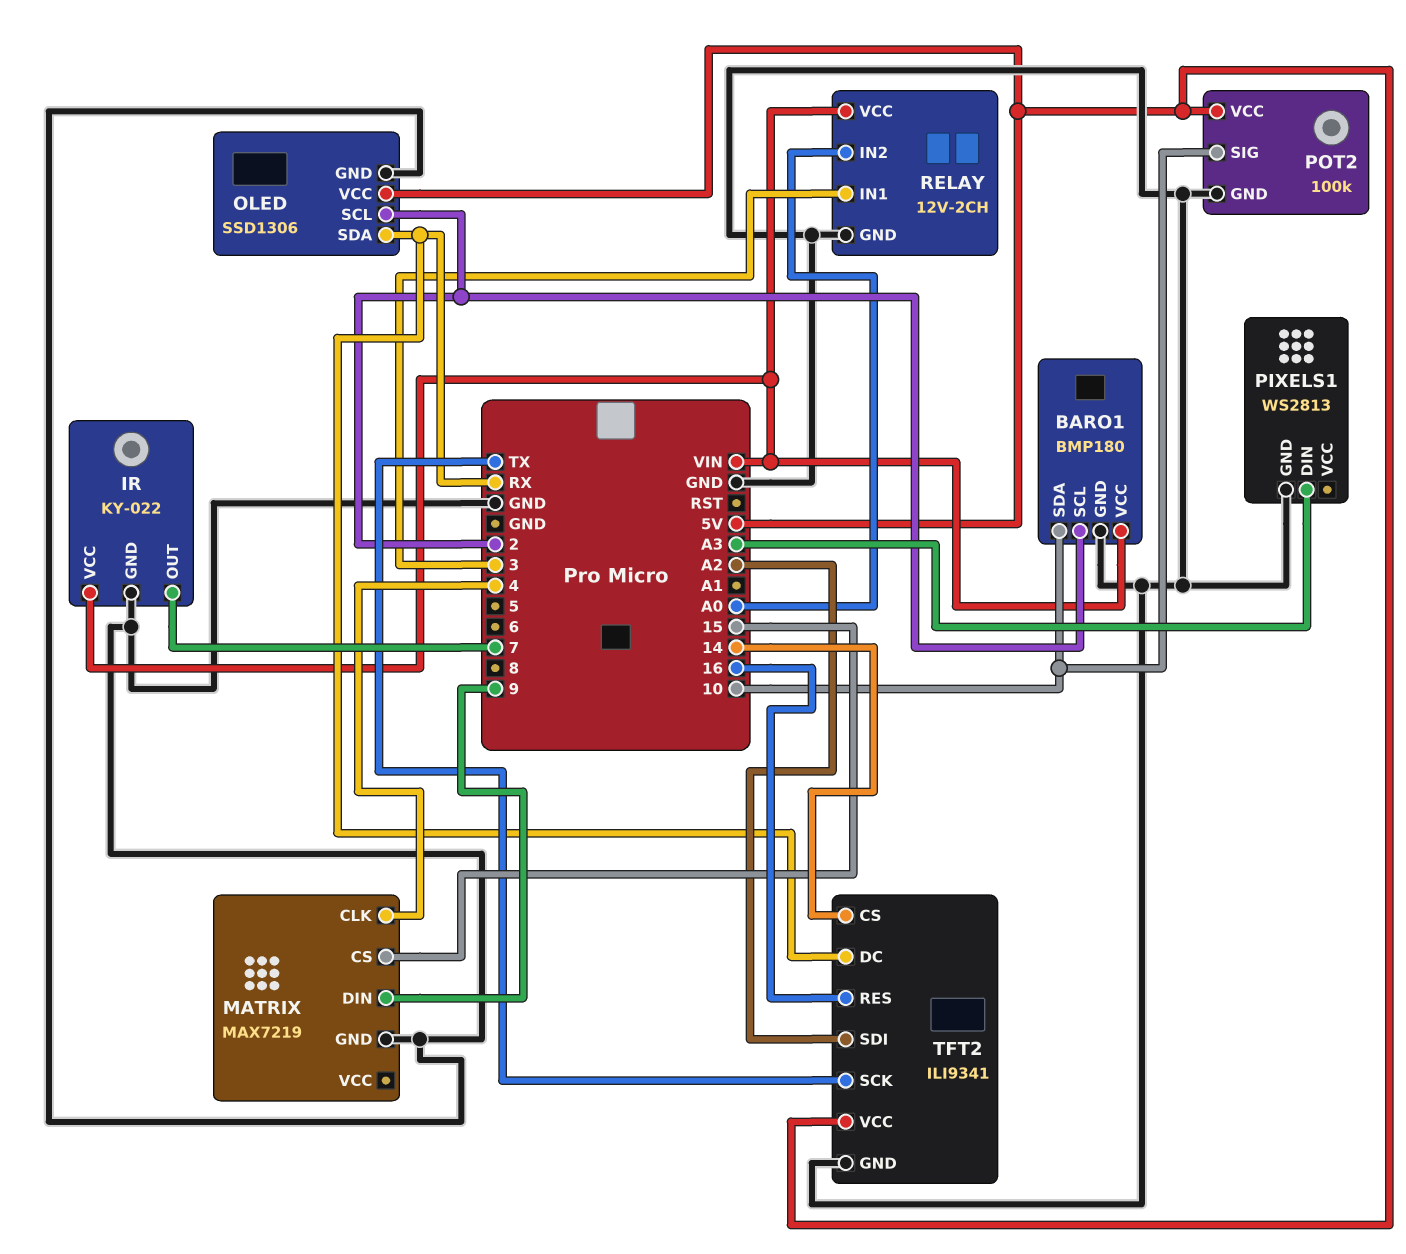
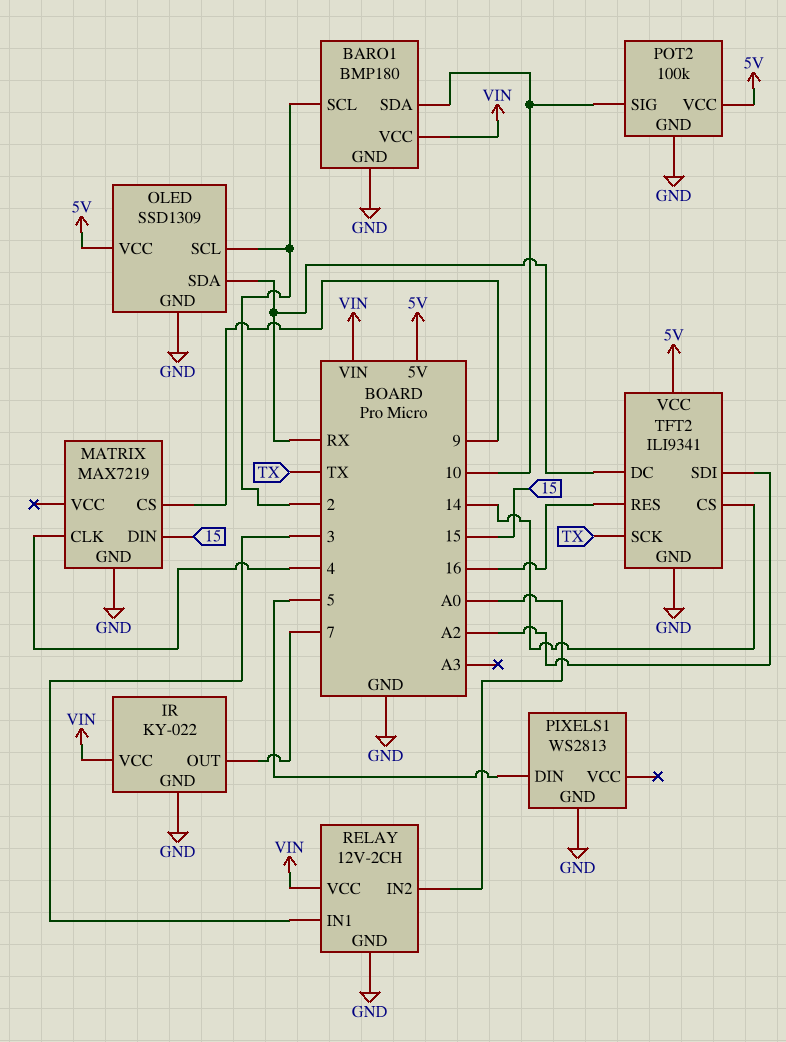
MATRIX pin CS: 15 -> 9
MATRIX pin DIN: 9 -> 15
OLED: SSD1306 -> SSD1309
PIXELS1 pin DIN: A3 -> 5

